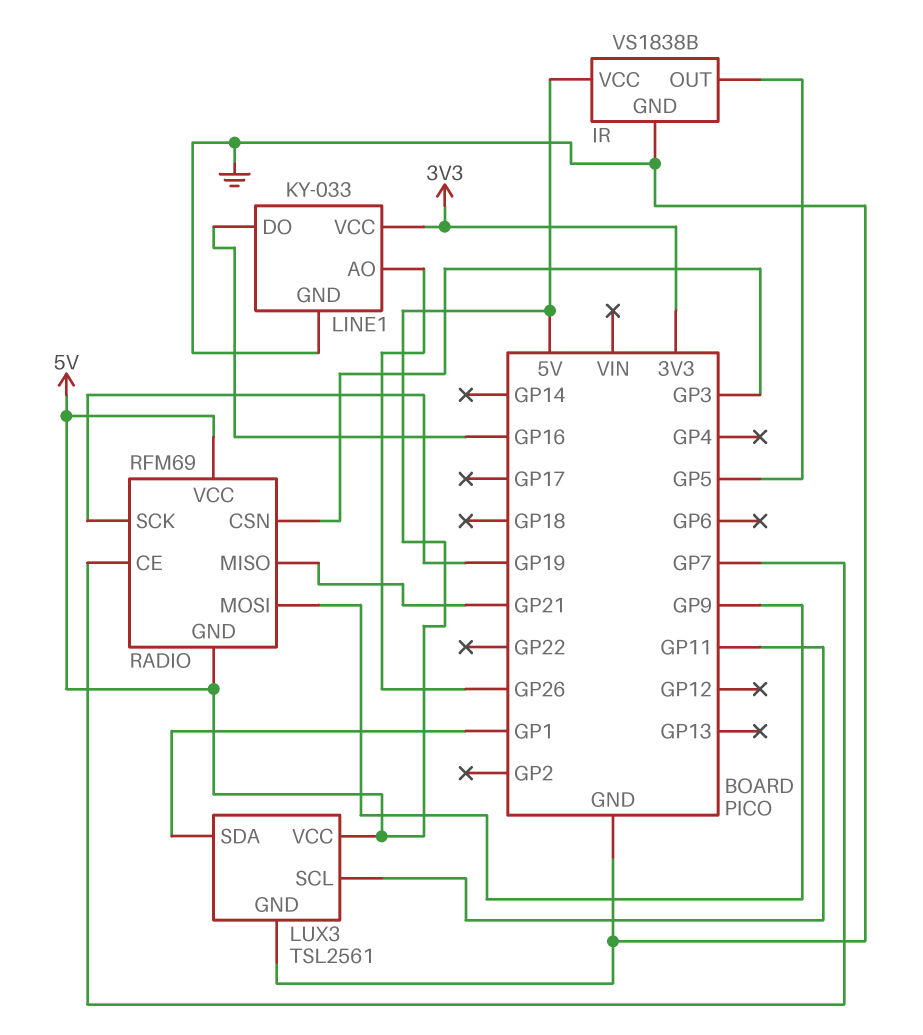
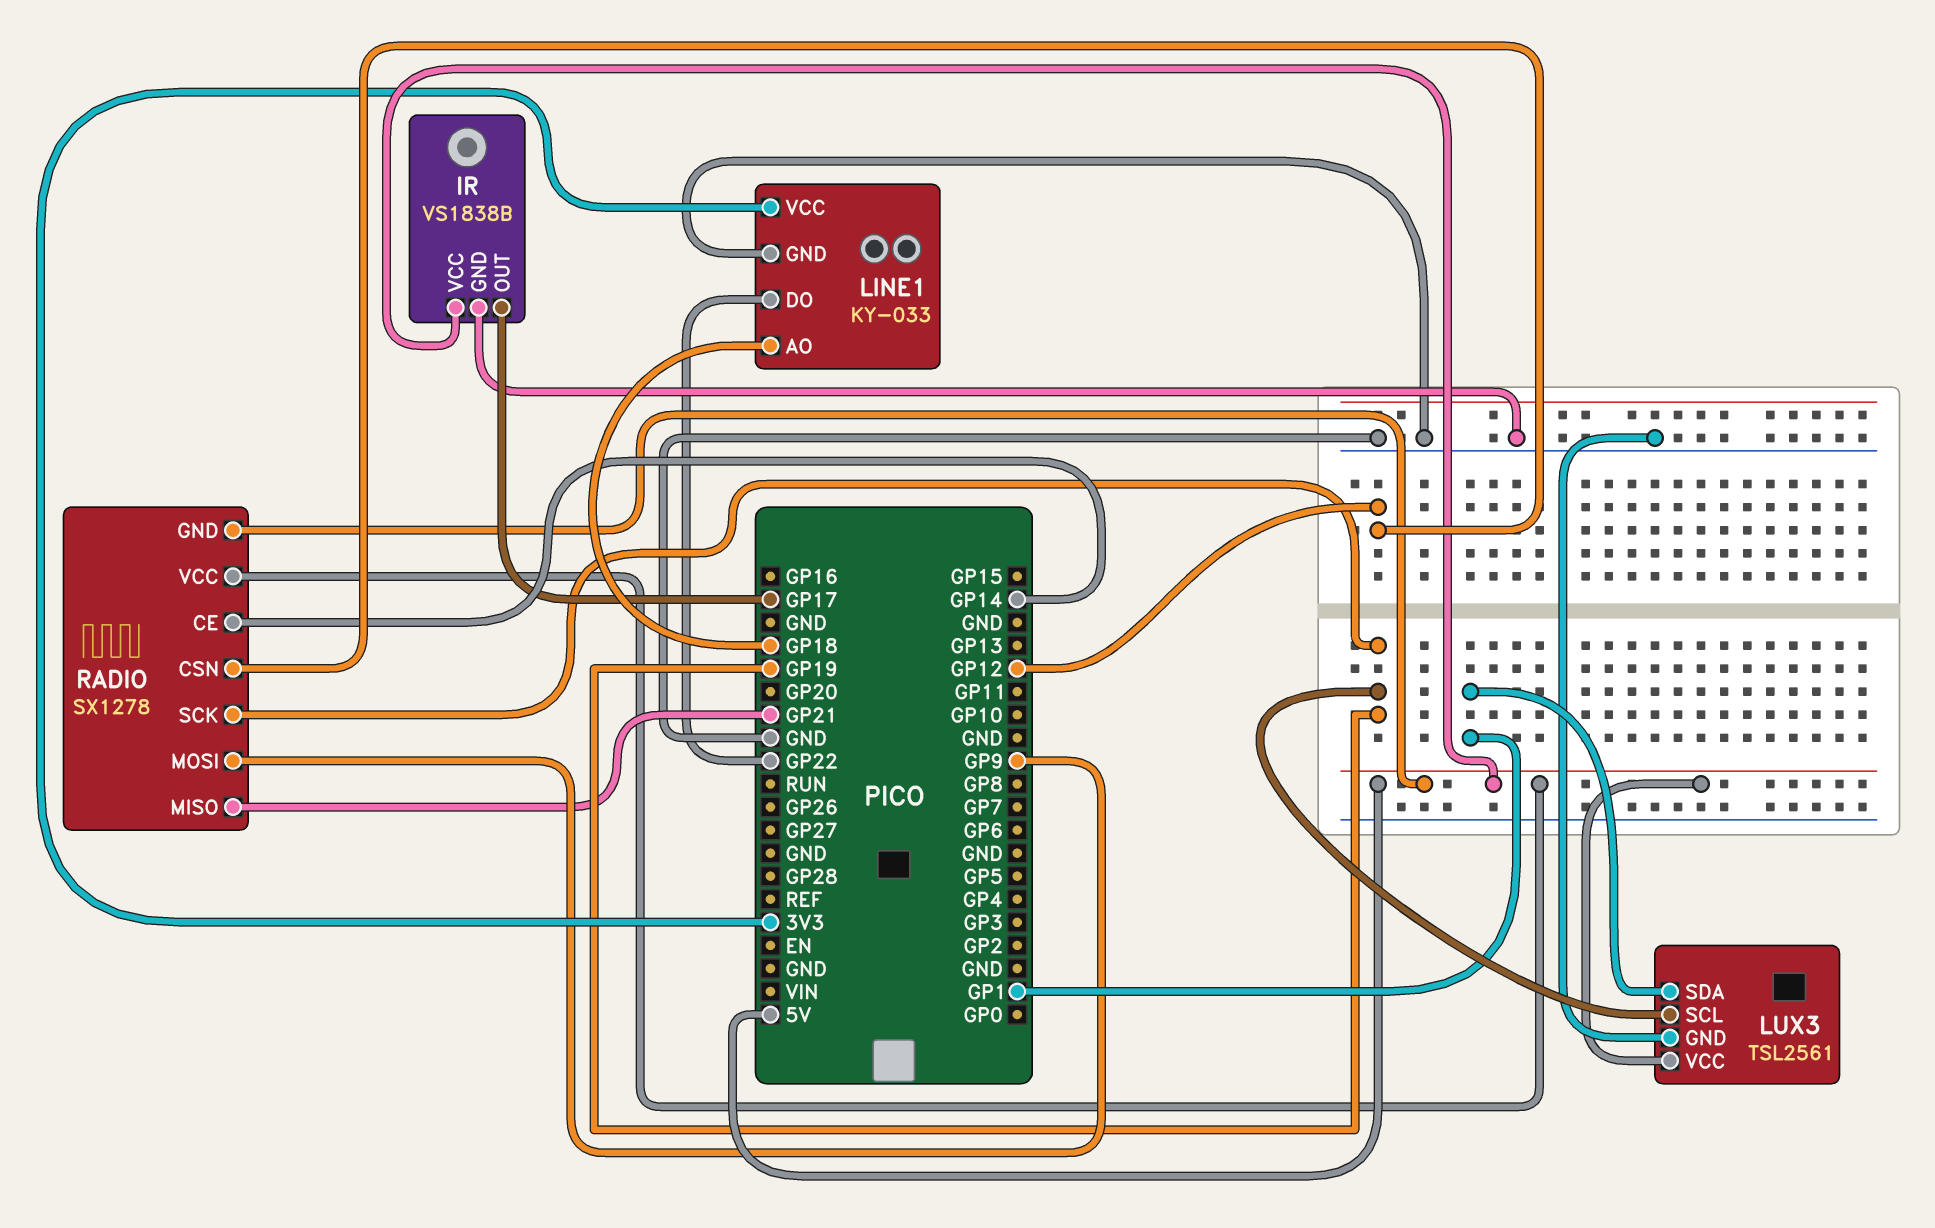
IR pin OUT: GP5 -> GP17
LINE1 pin AO: GP26 -> GP18
LINE1 pin DO: GP16 -> GP22
LUX3 pin SCL: GP11 -> GP19
RADIO: RFM69 -> SX1278
RADIO pin CE: GP7 -> GP14
RADIO pin CSN: GP3 -> GP12

